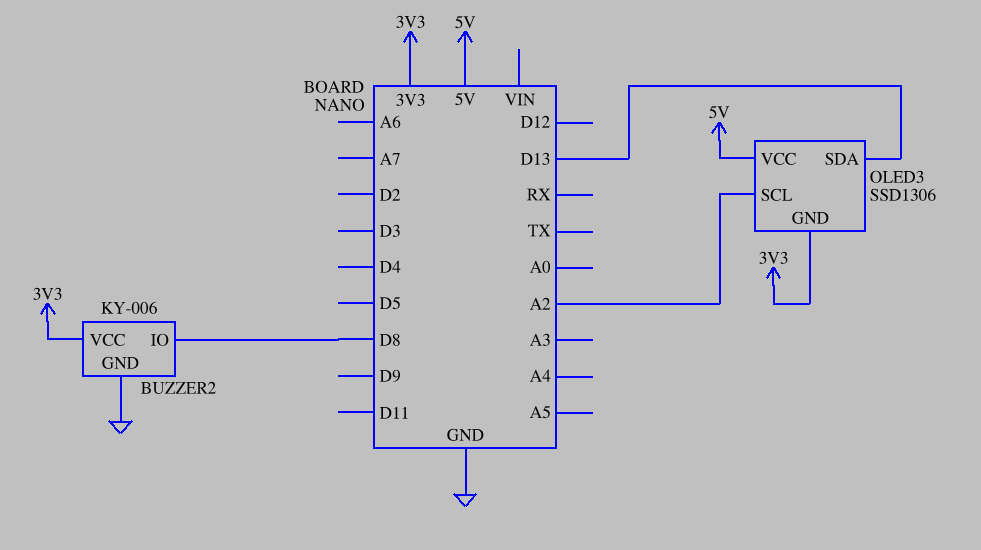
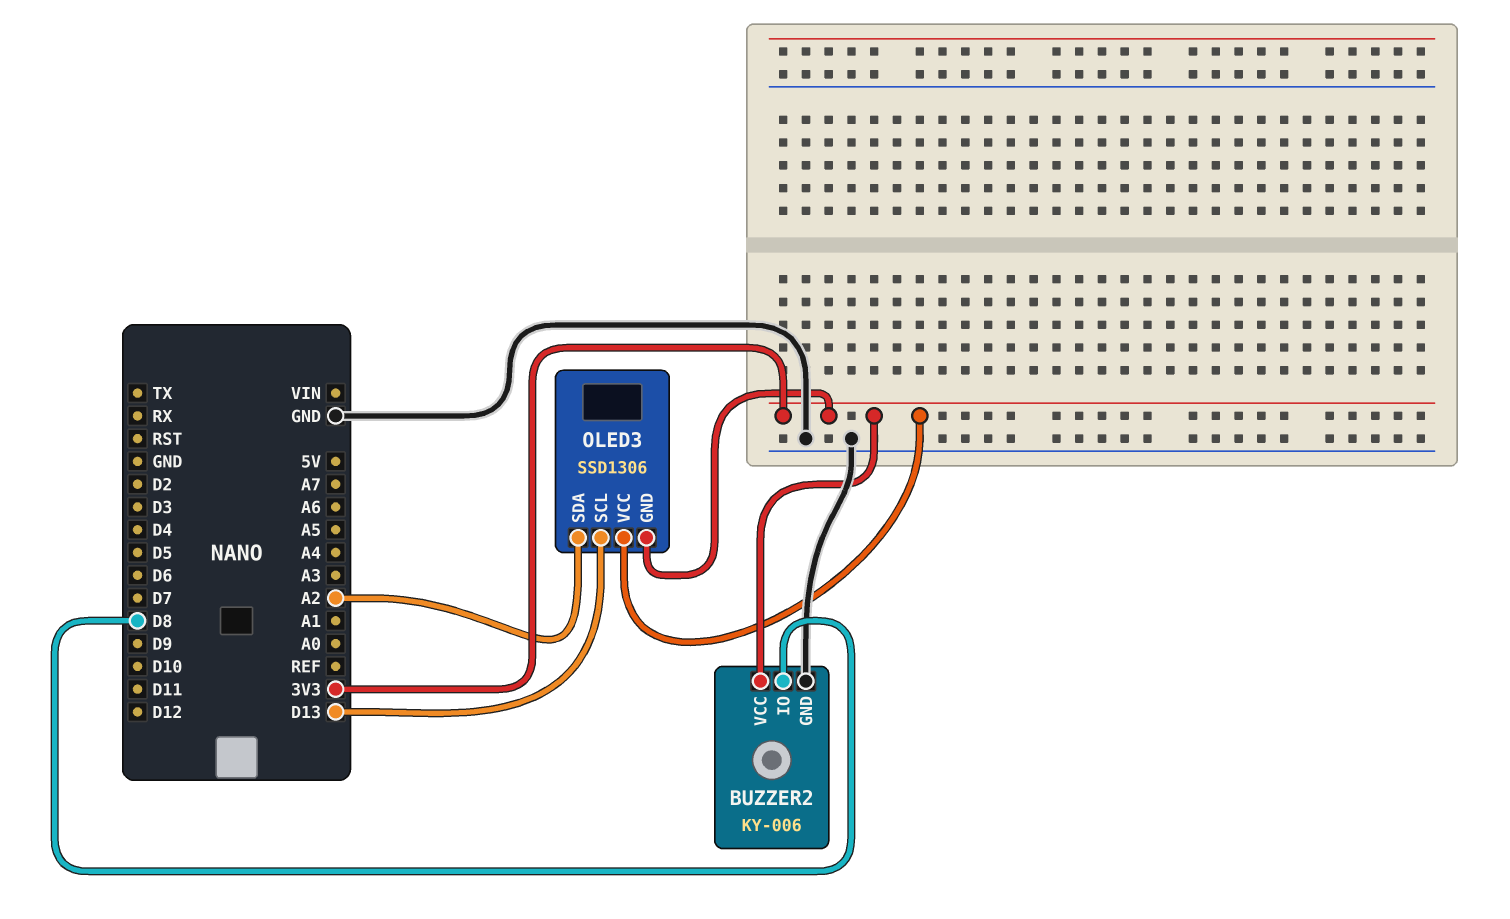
OLED3 pin SCL: A2 -> D13
OLED3 pin SDA: D13 -> A2
OLED3 pin VCC: 5V -> 3V3

